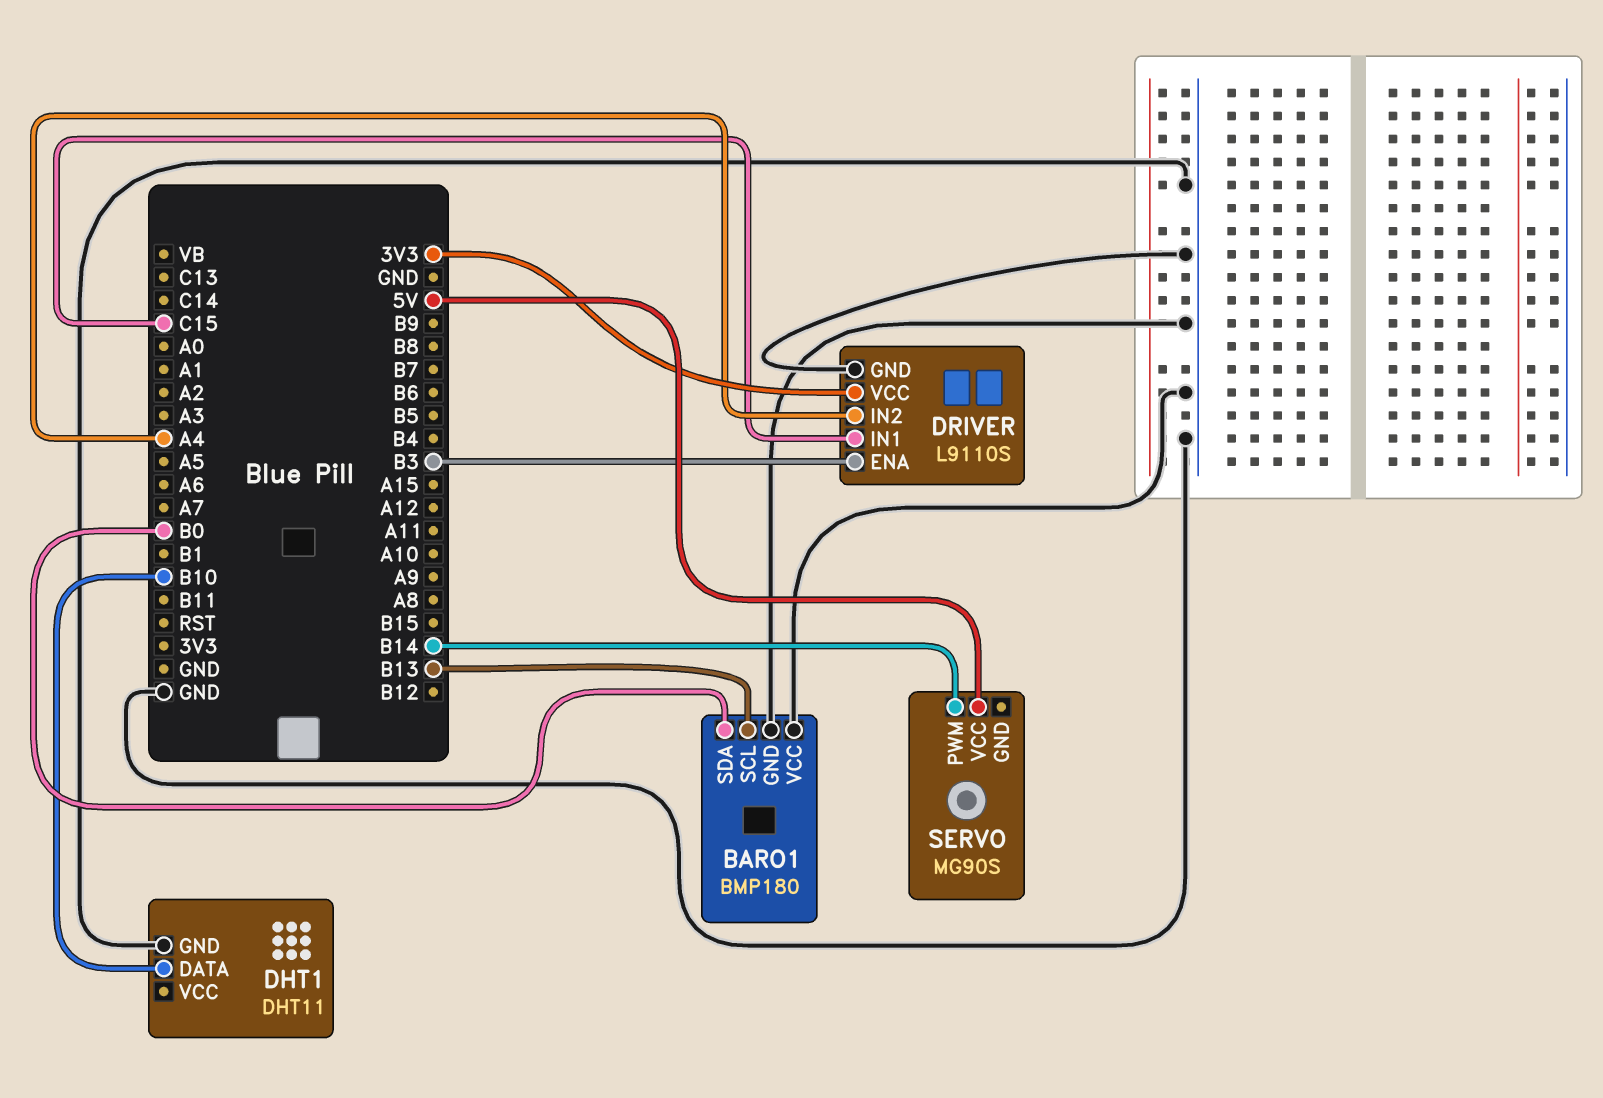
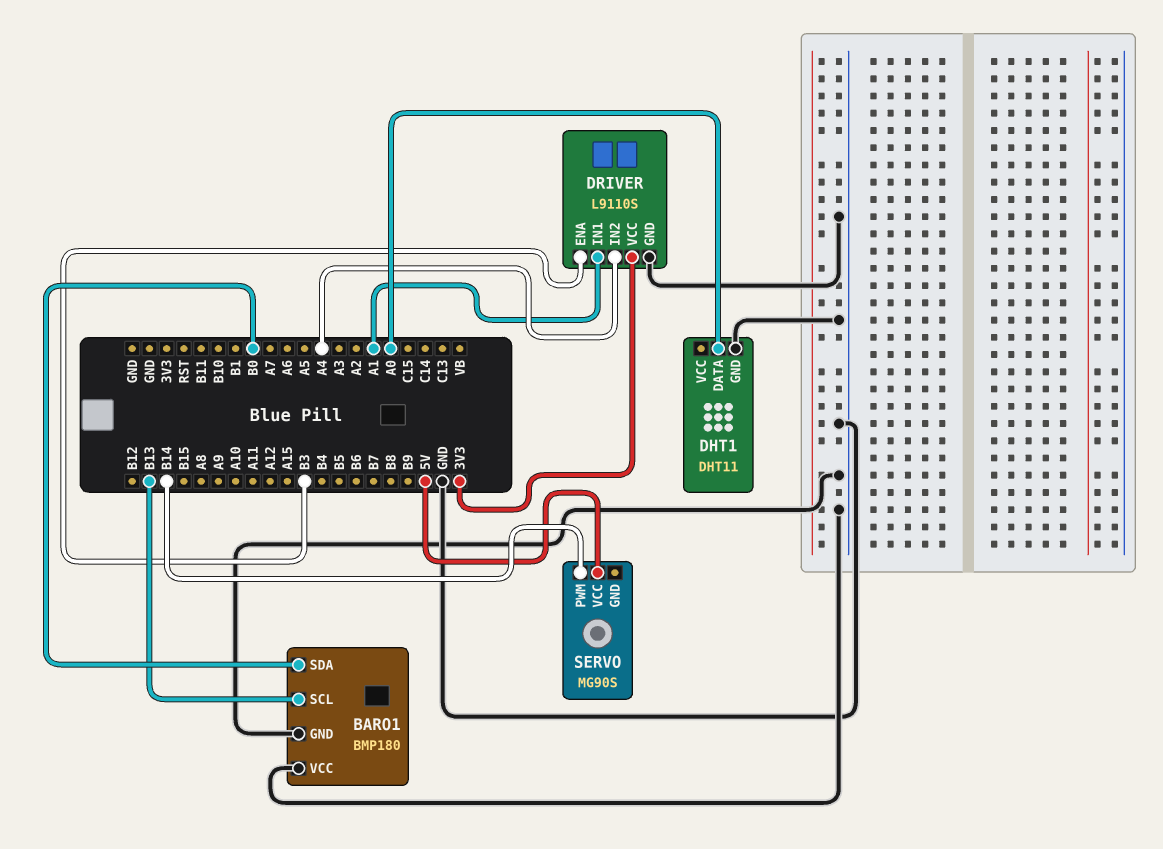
DHT1 pin DATA: B10 -> A0
DRIVER pin IN1: C15 -> A1

